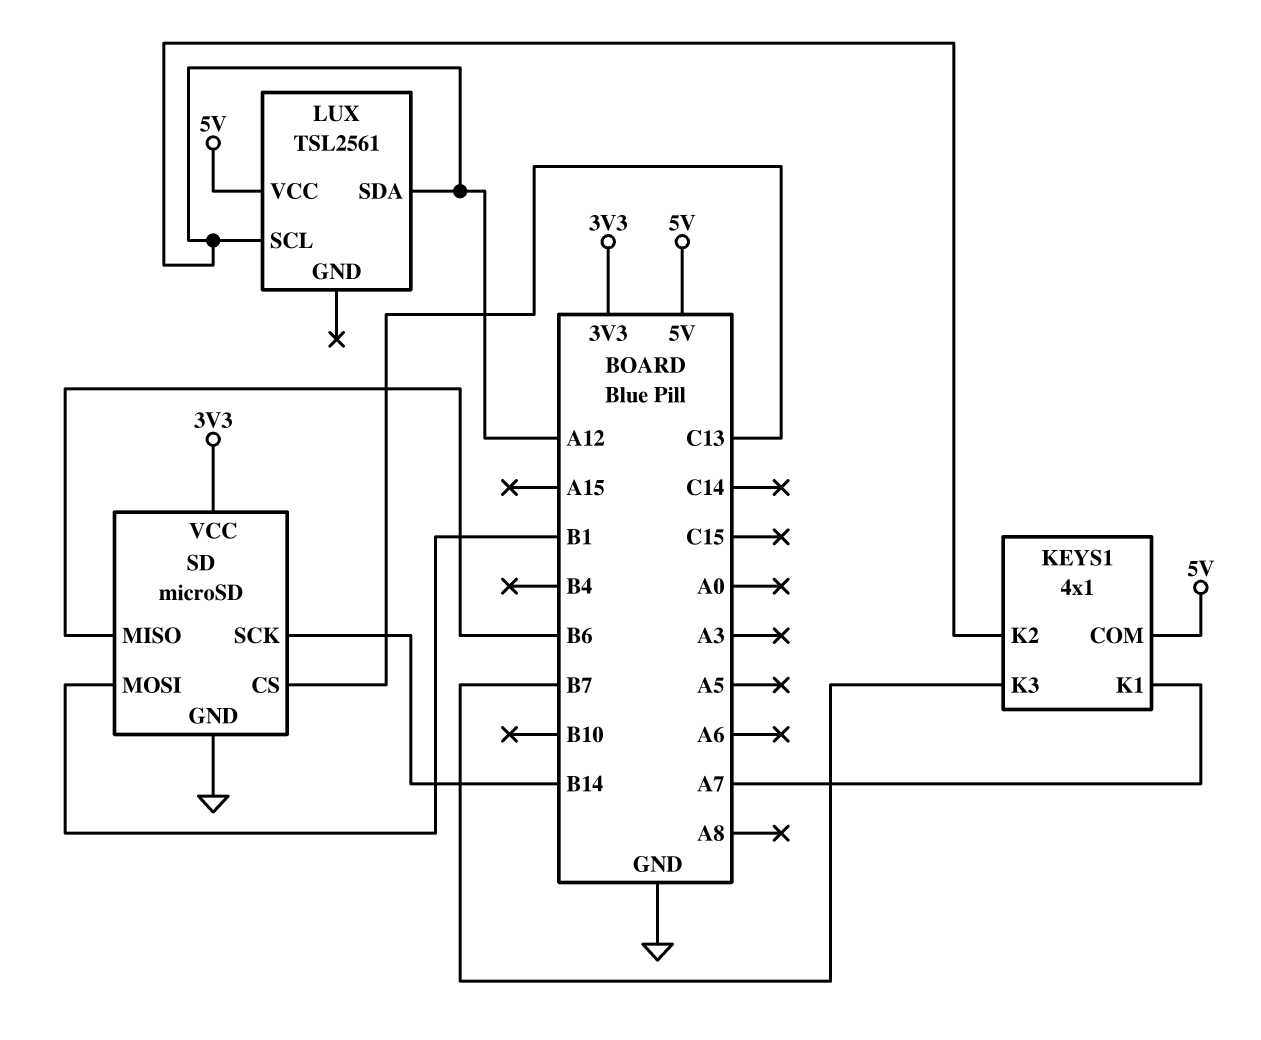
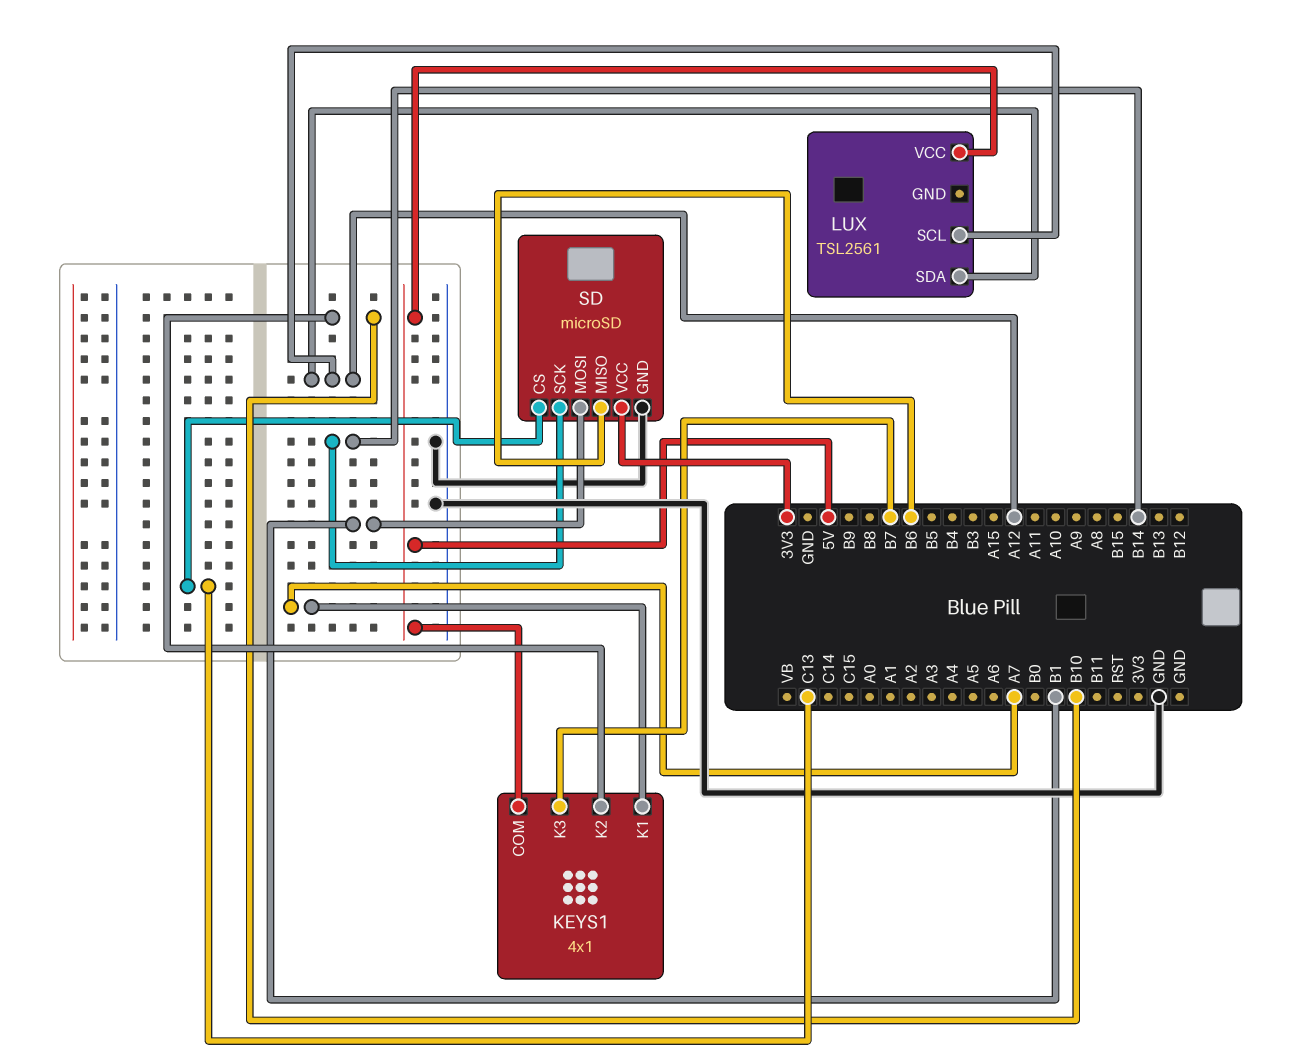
KEYS1 pin K2: A12 -> B10

